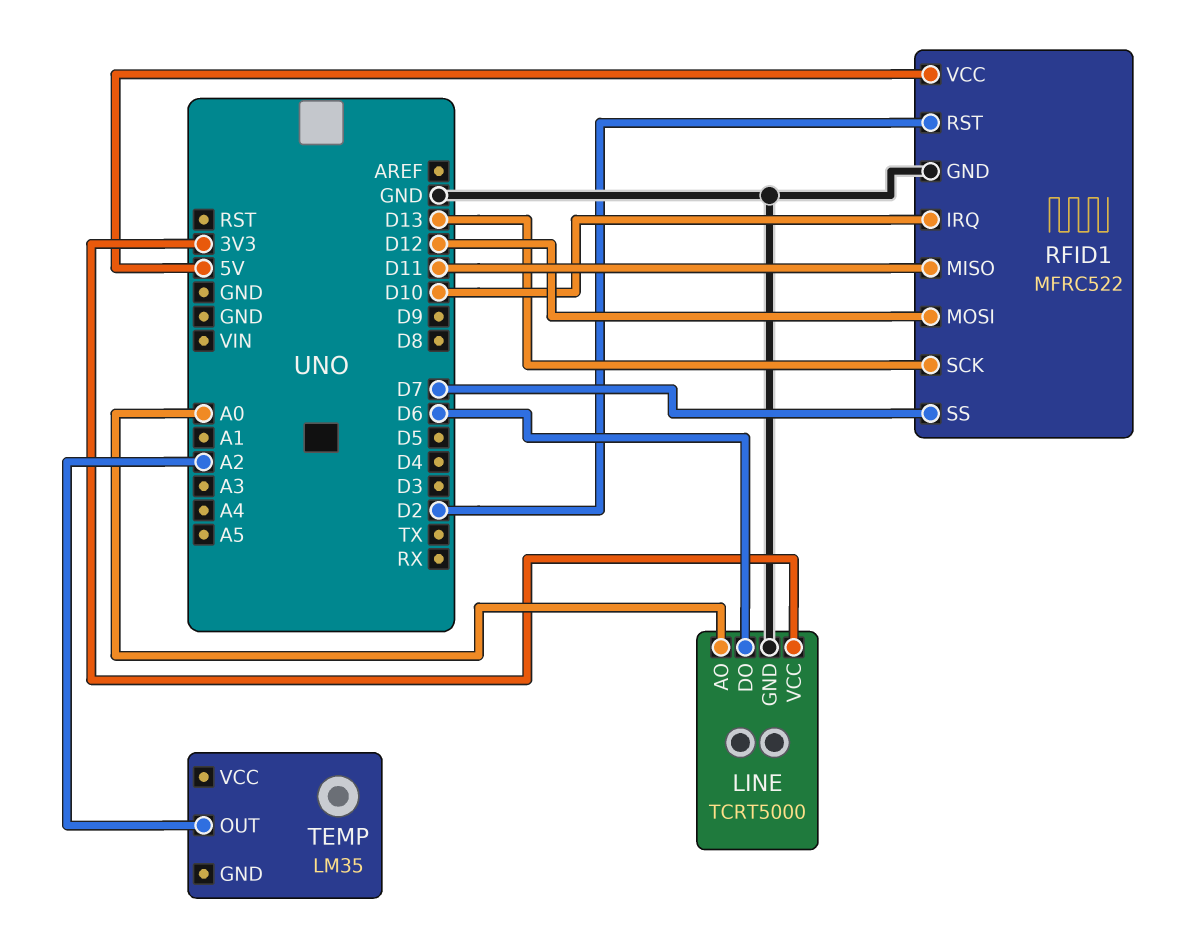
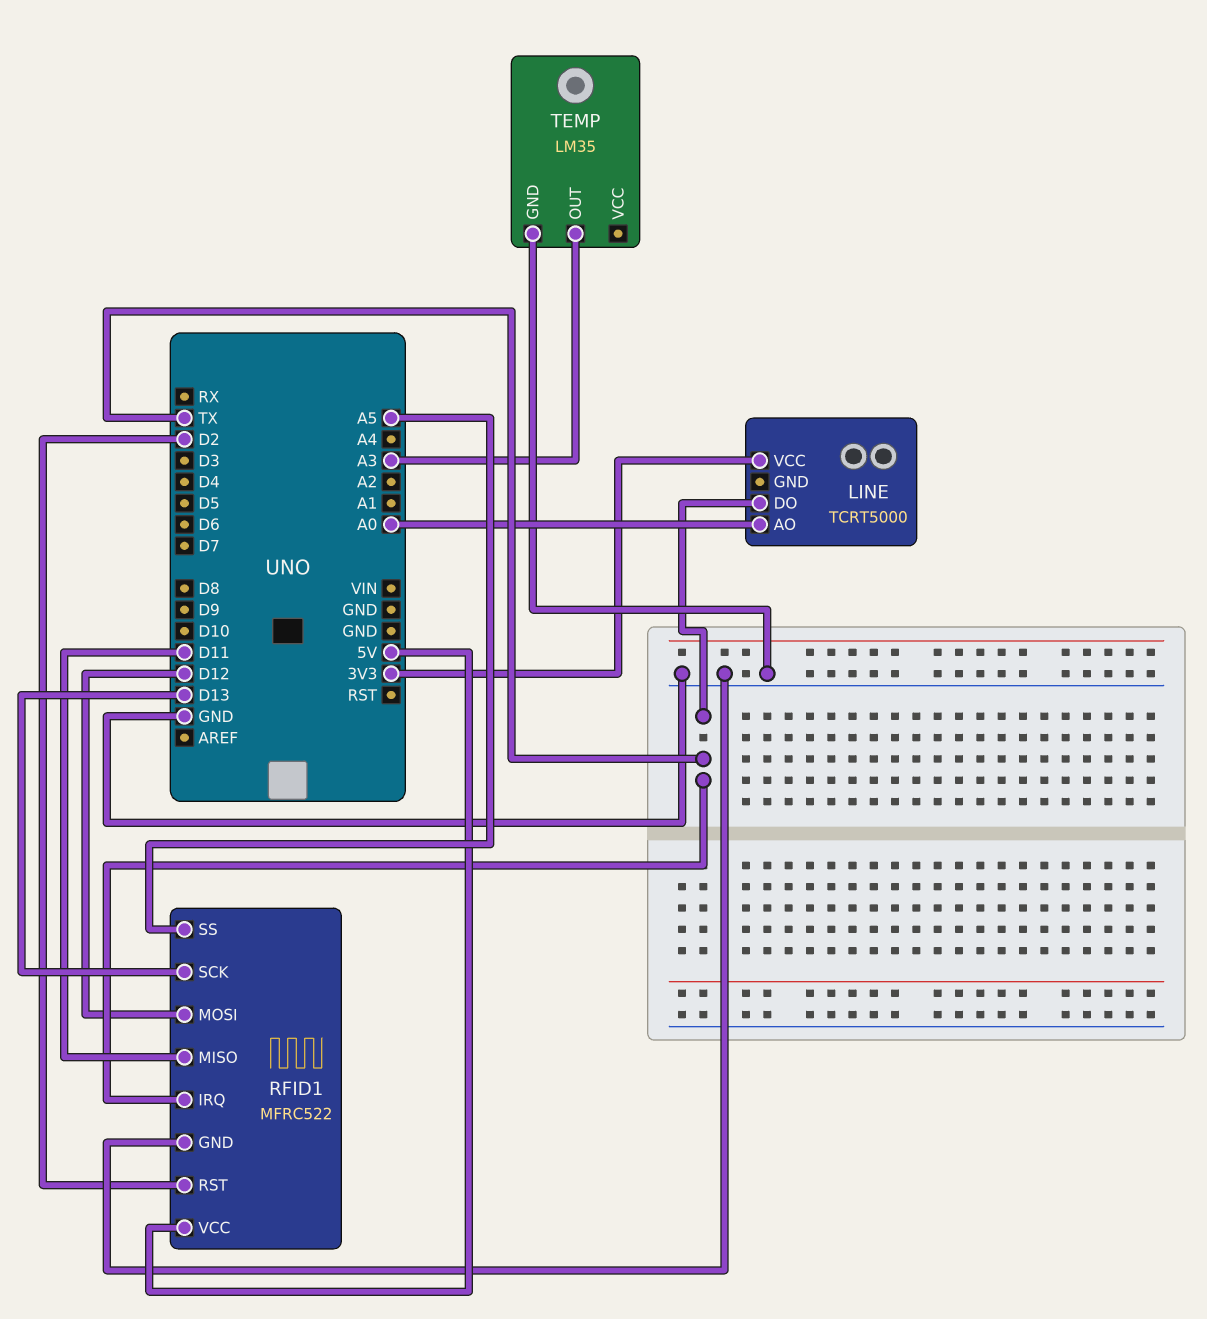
LINE pin DO: D6 -> TX
LINE pin GND: GND -> none
RFID1 pin IRQ: D10 -> TX
RFID1 pin SS: D7 -> A5
TEMP pin GND: none -> GND
TEMP pin OUT: A2 -> A3

